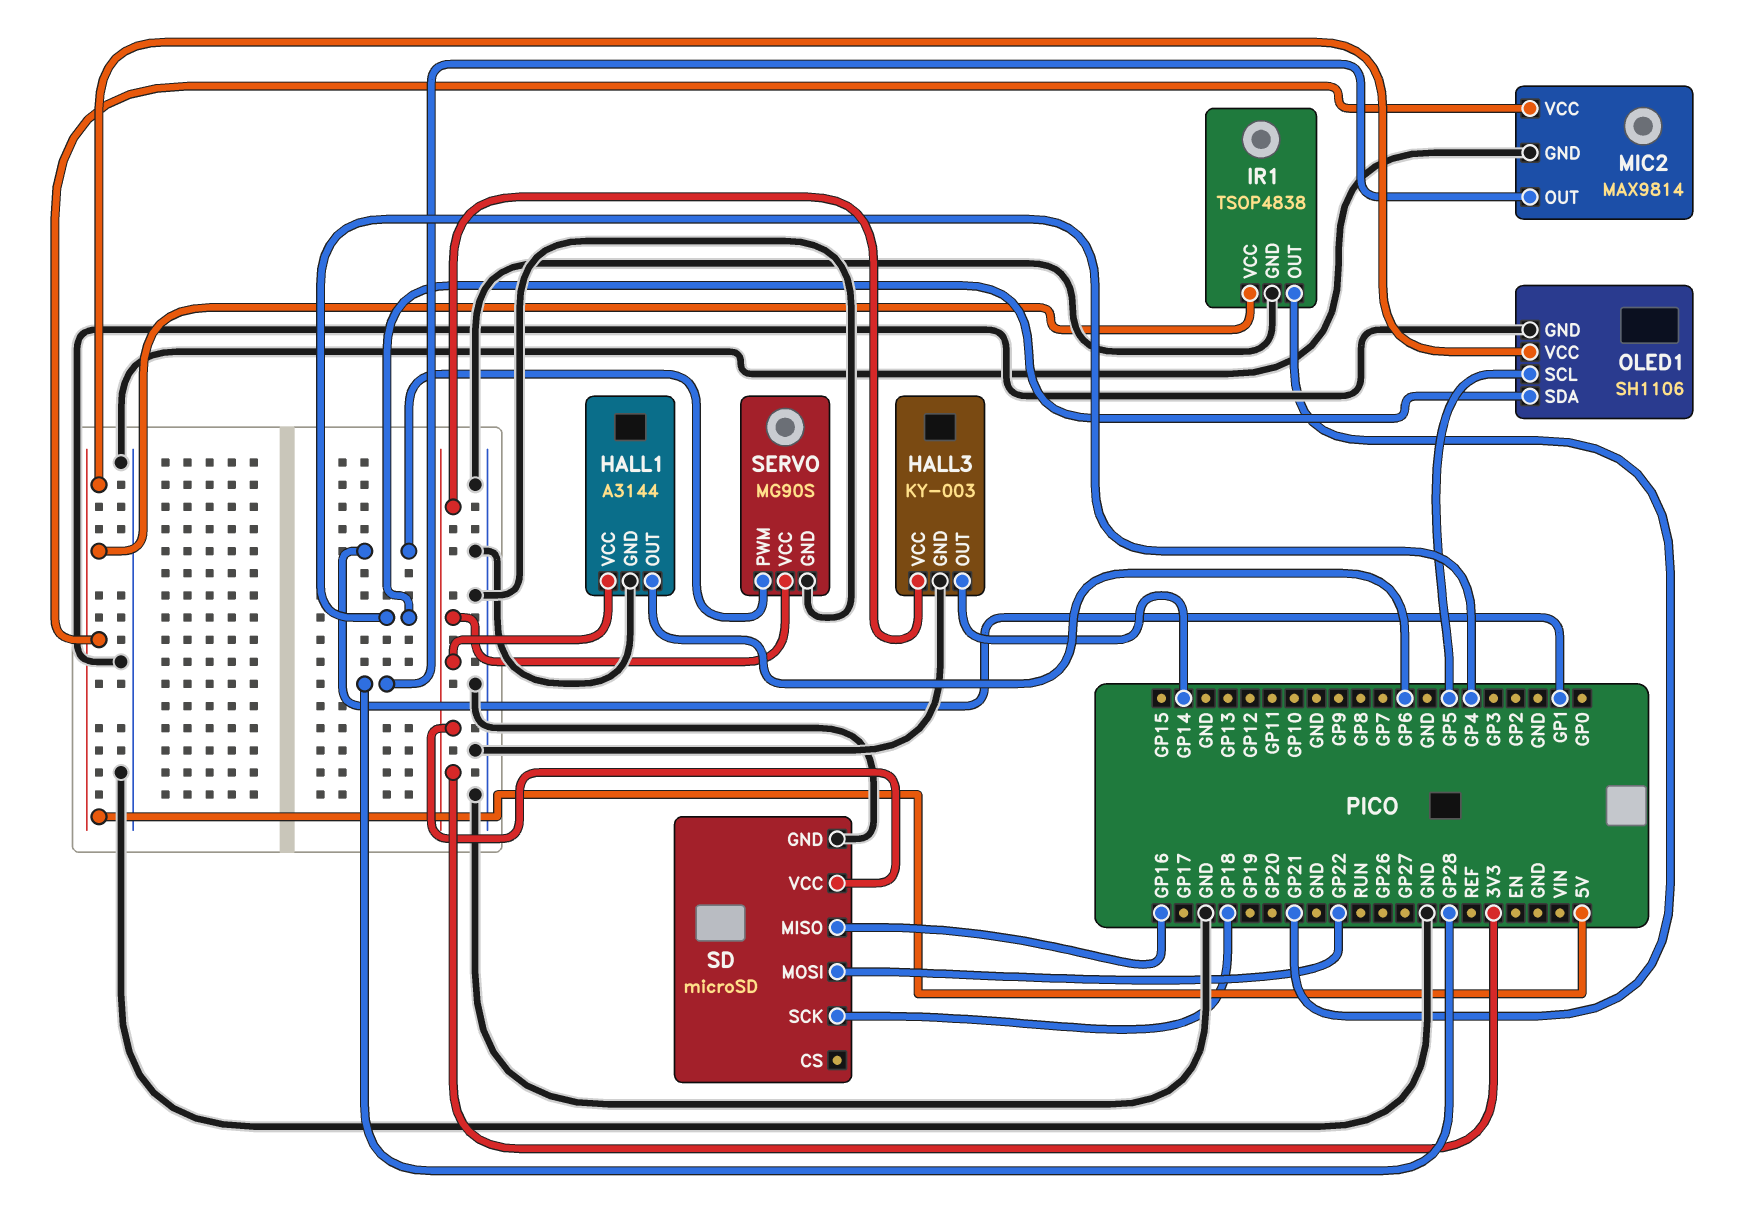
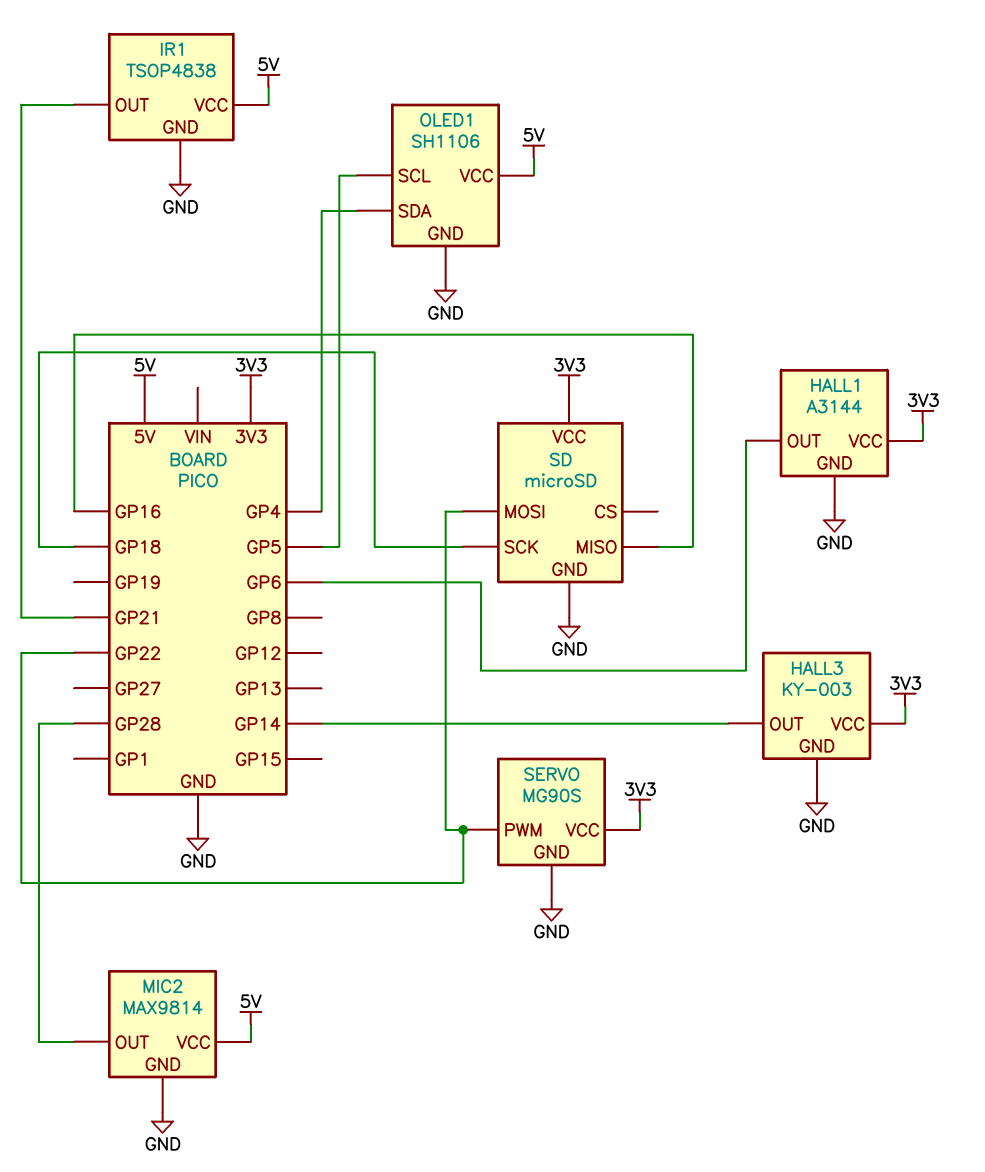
SERVO pin PWM: GP1 -> GP22

